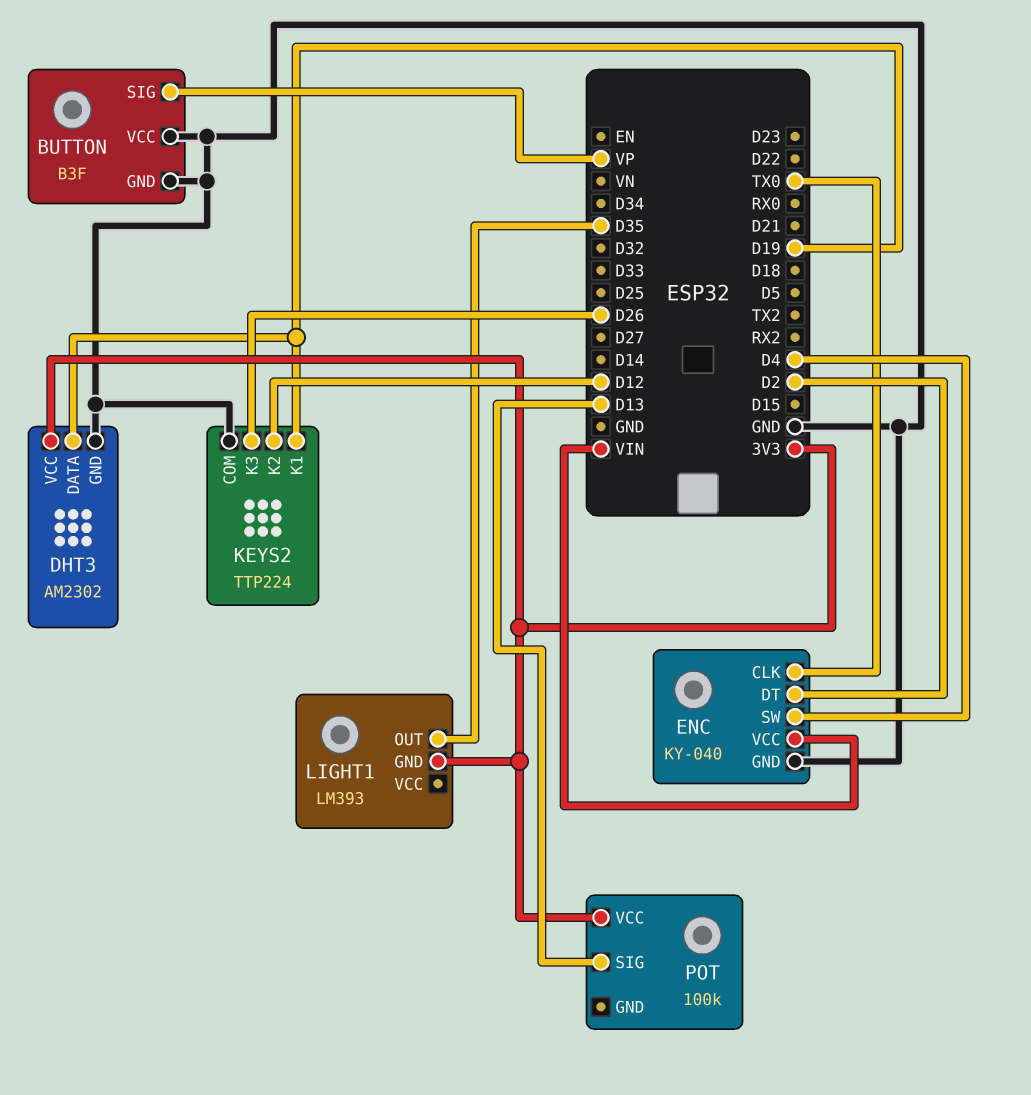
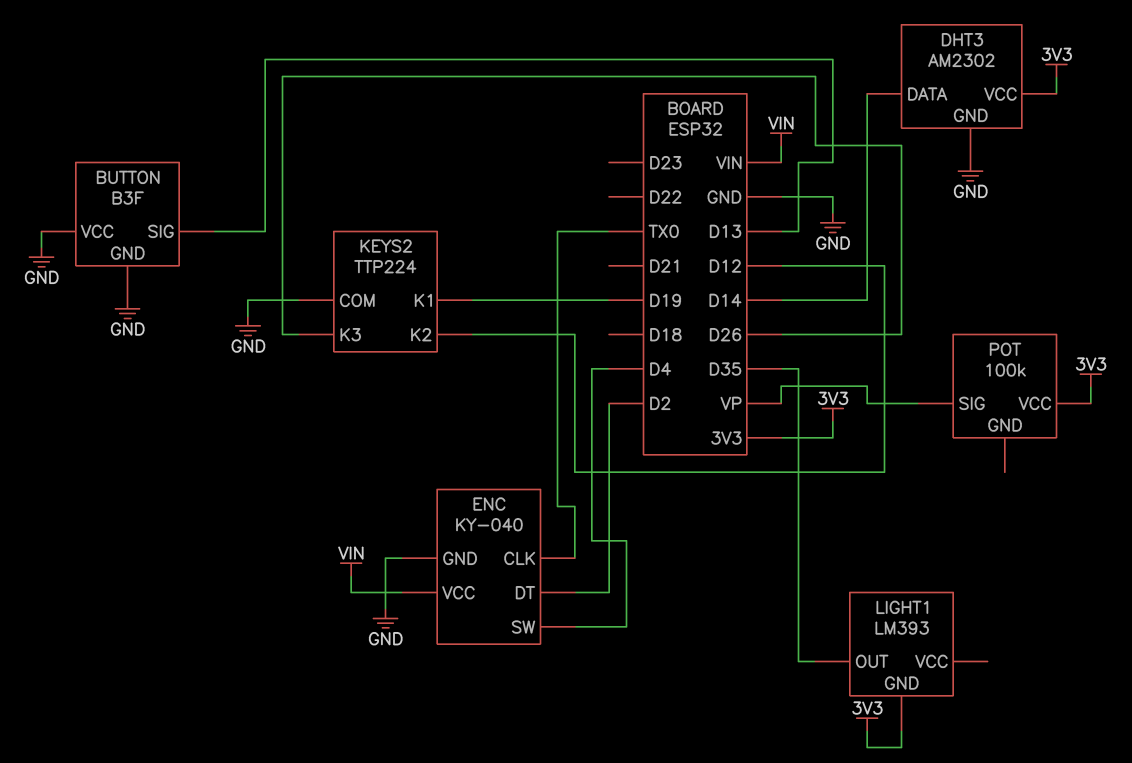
BUTTON pin SIG: VP -> D13
DHT3 pin DATA: D19 -> D14
POT pin SIG: D13 -> VP

